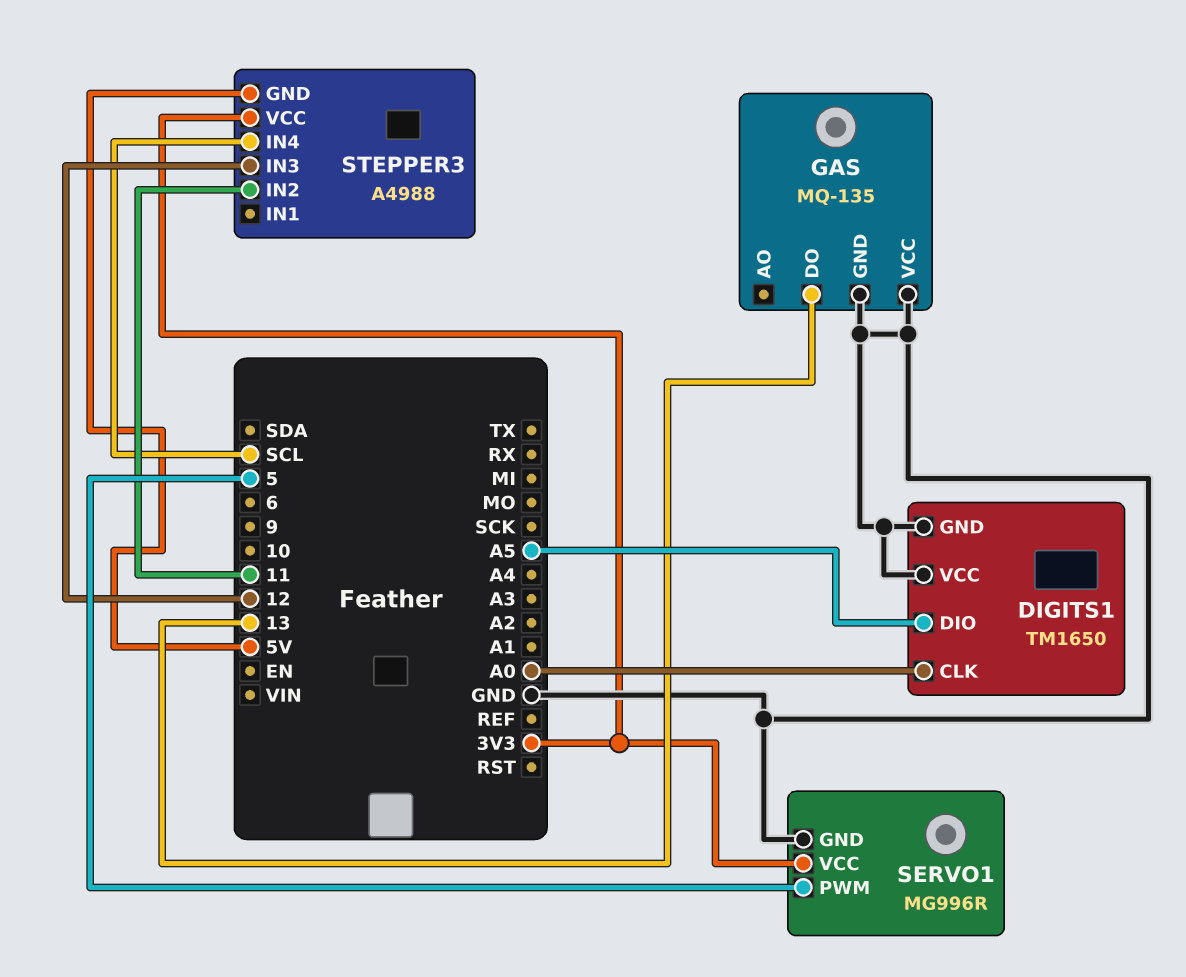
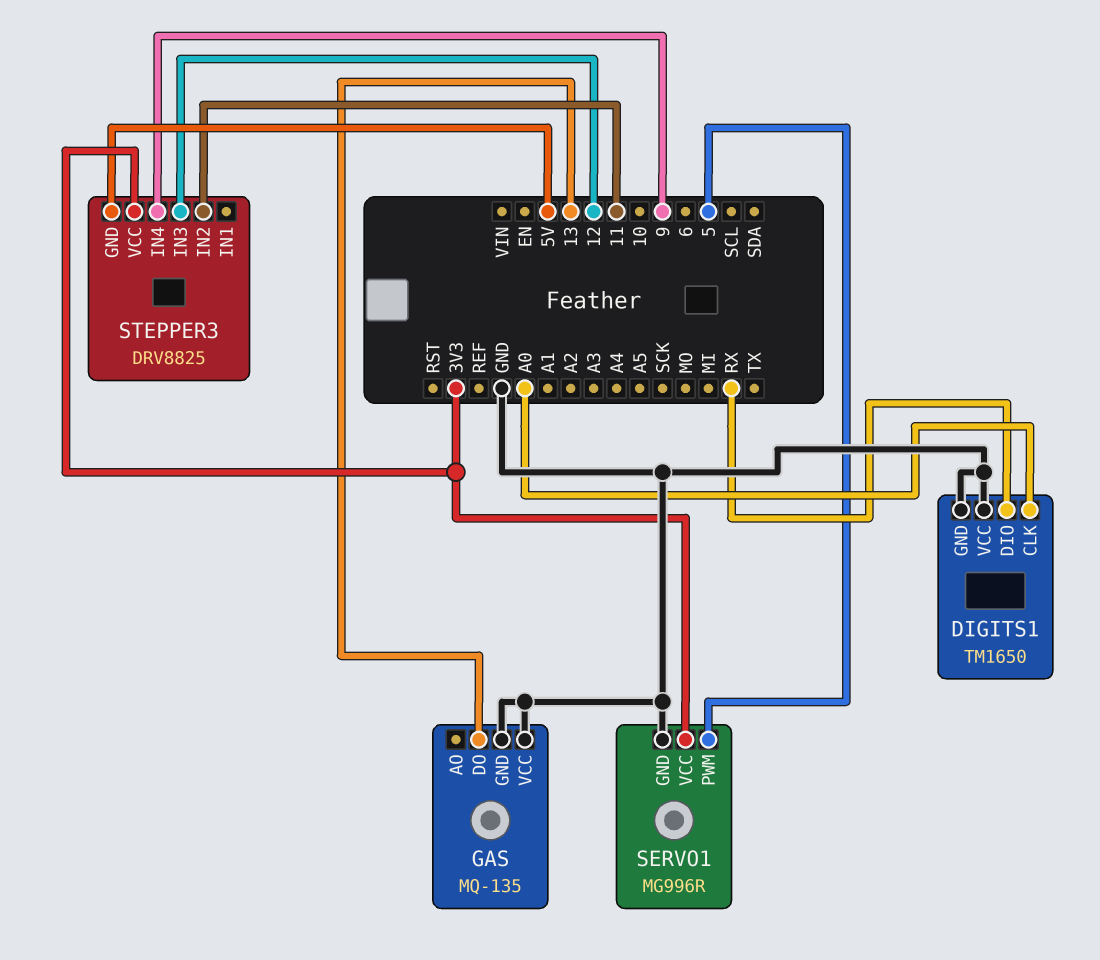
DIGITS1 pin DIO: A5 -> RX
STEPPER3: A4988 -> DRV8825
STEPPER3 pin IN4: SCL -> 9

